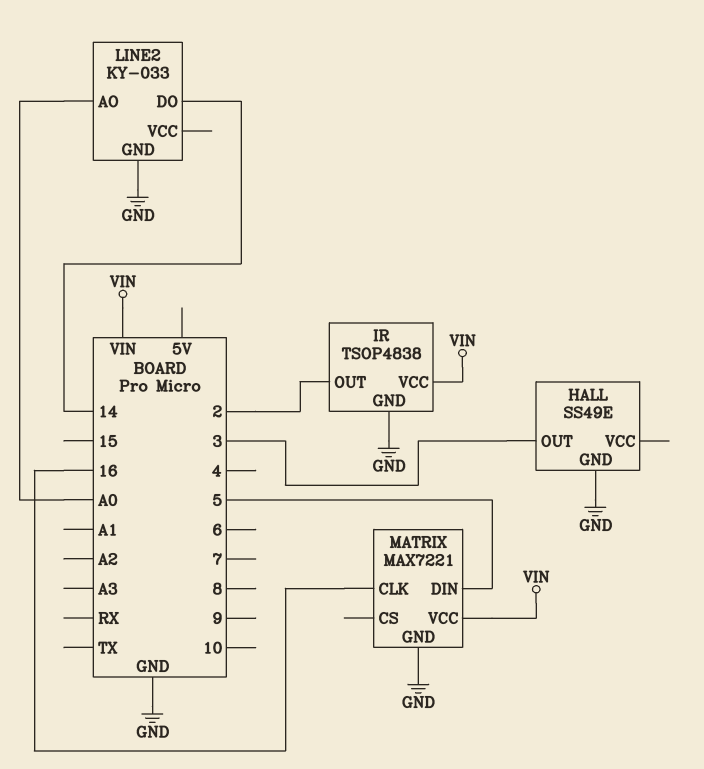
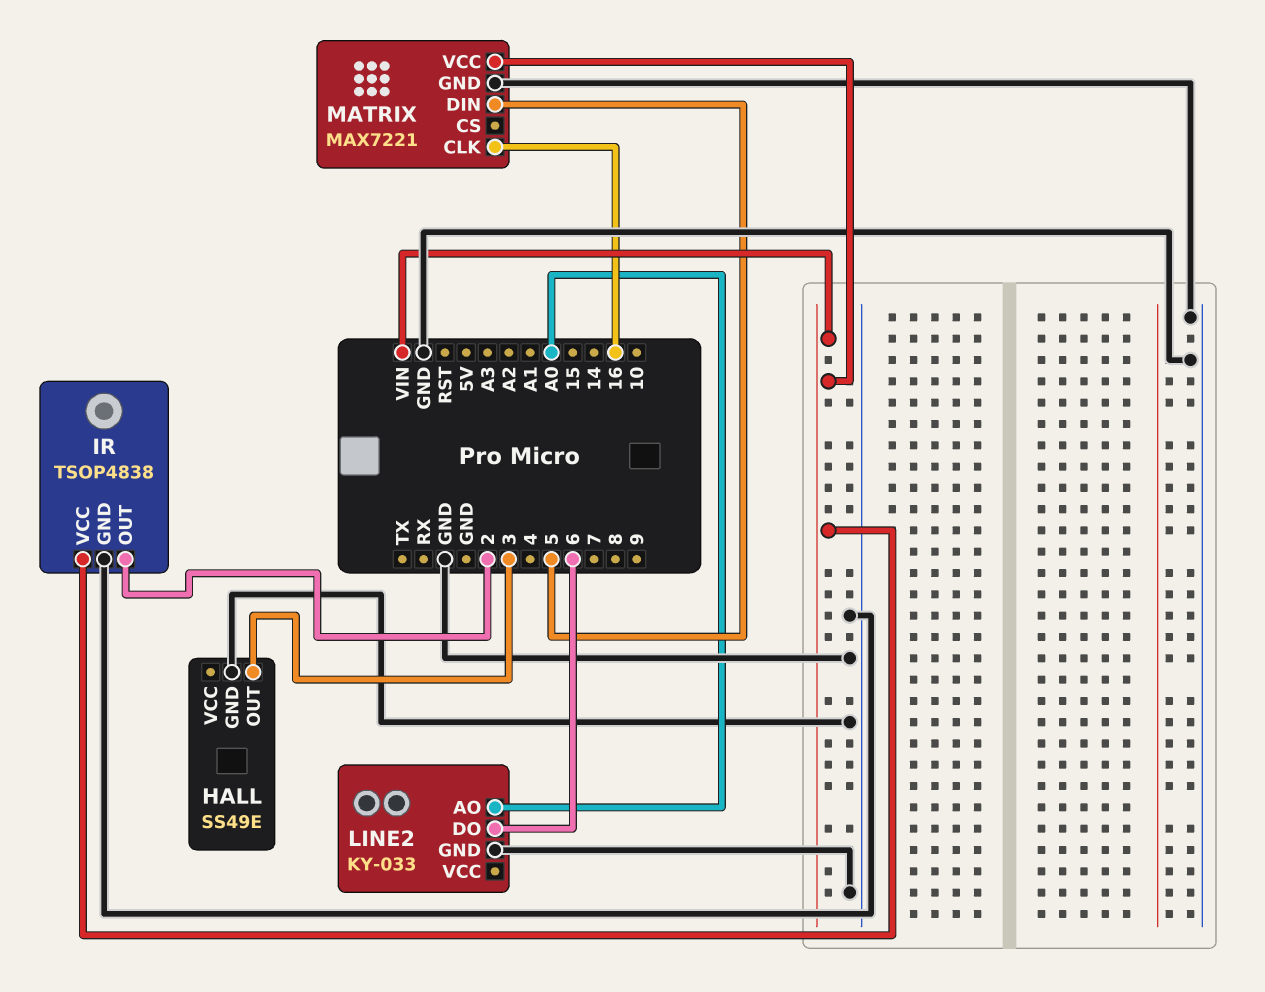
LINE2 pin DO: 14 -> 6

